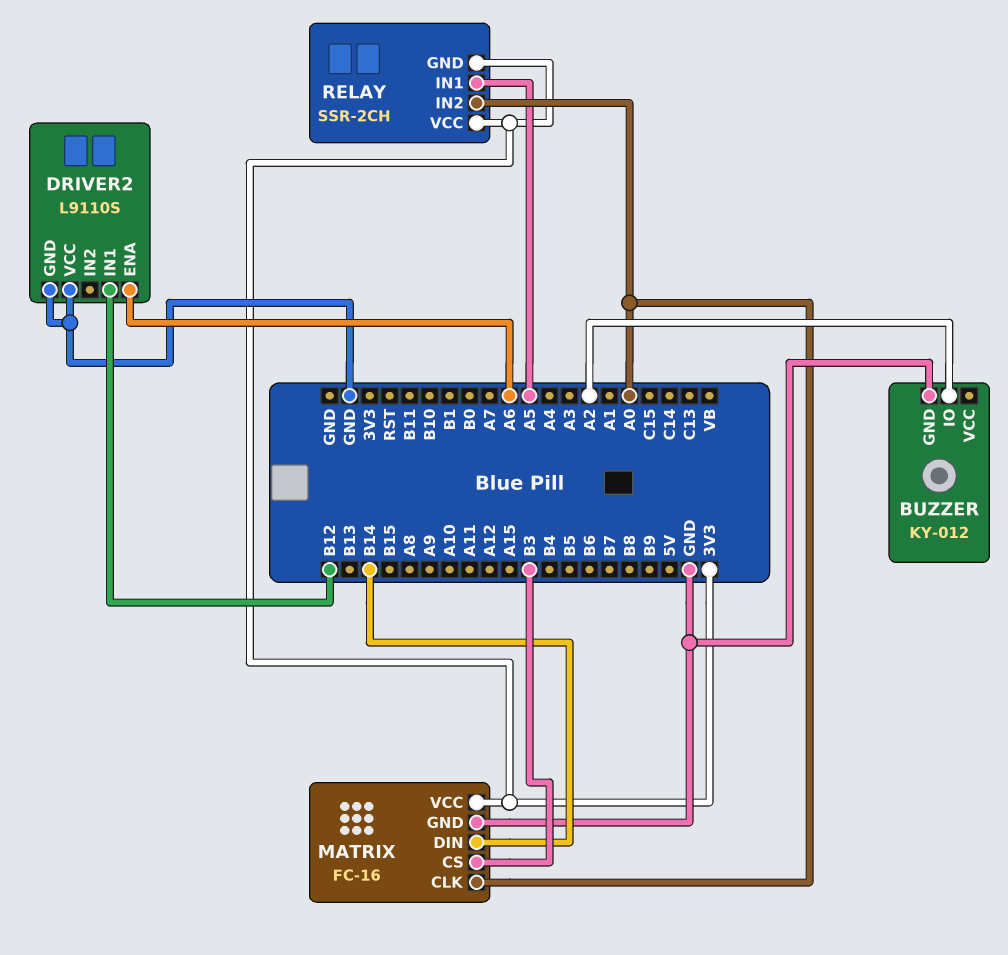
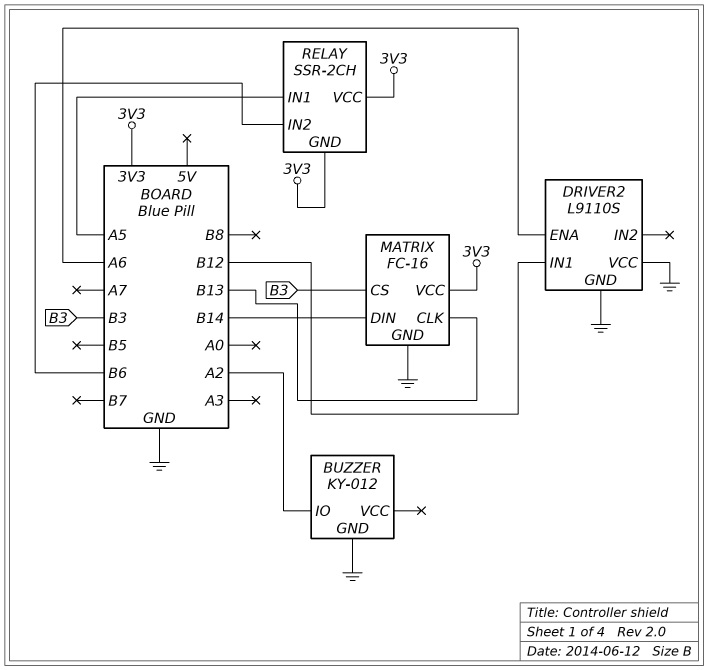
MATRIX pin CLK: A0 -> B13
RELAY pin IN2: A0 -> B6

